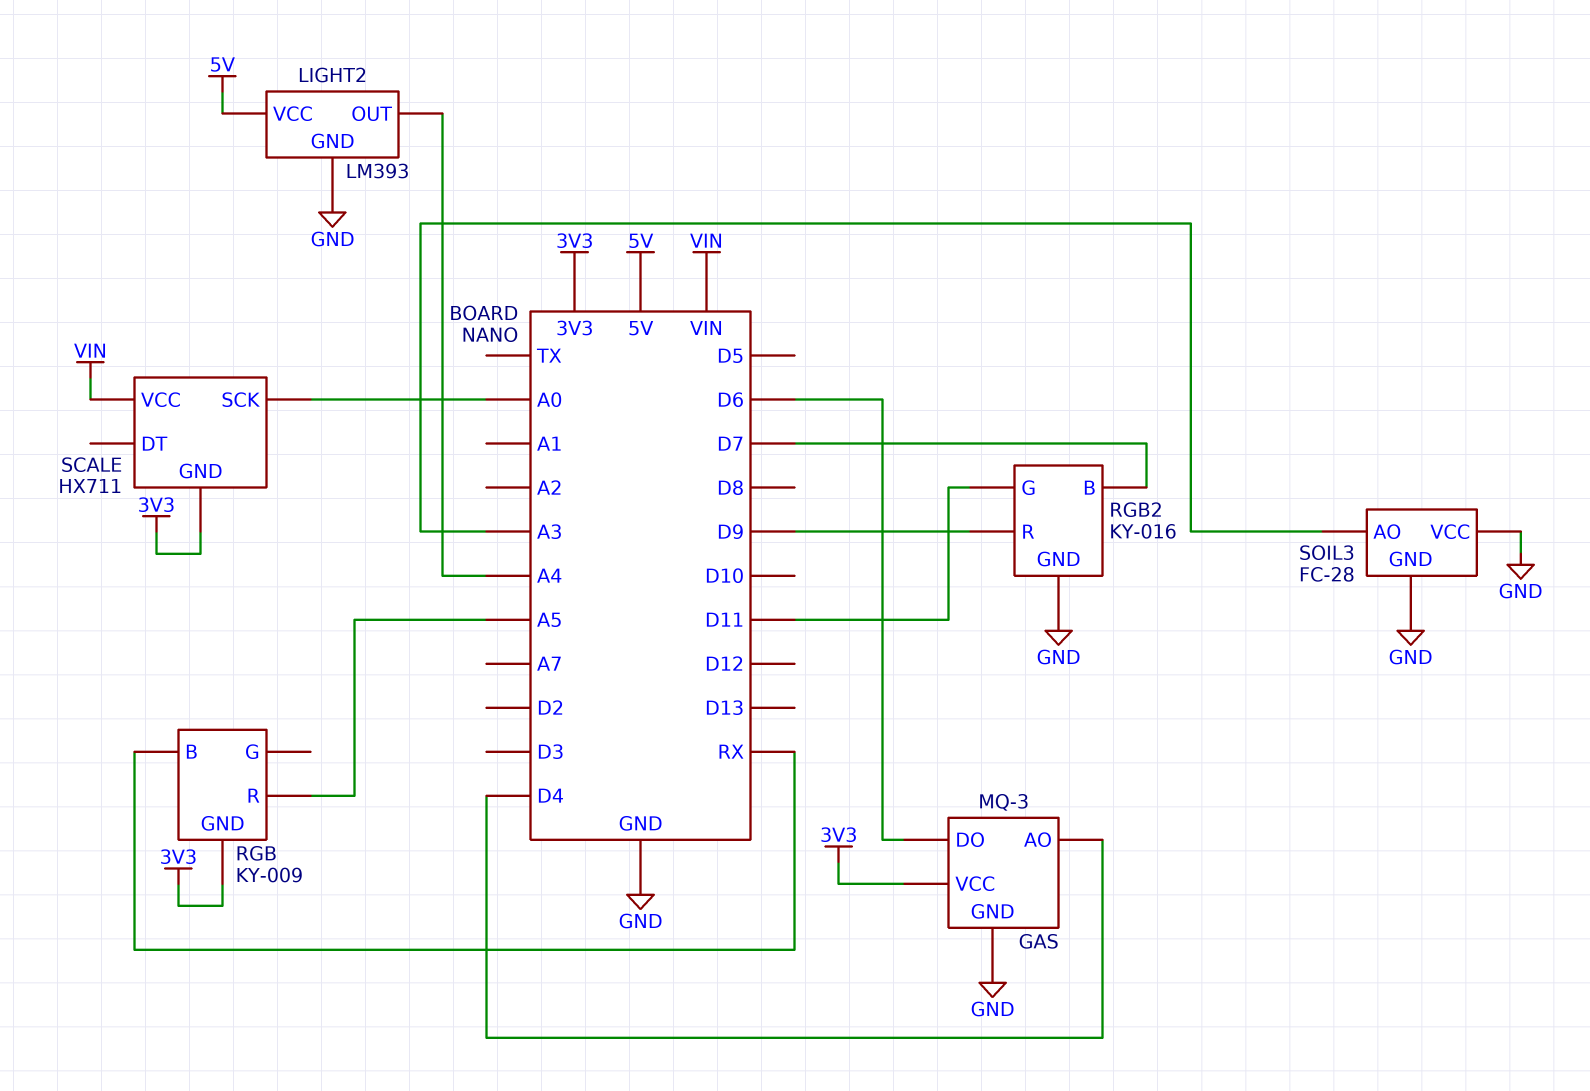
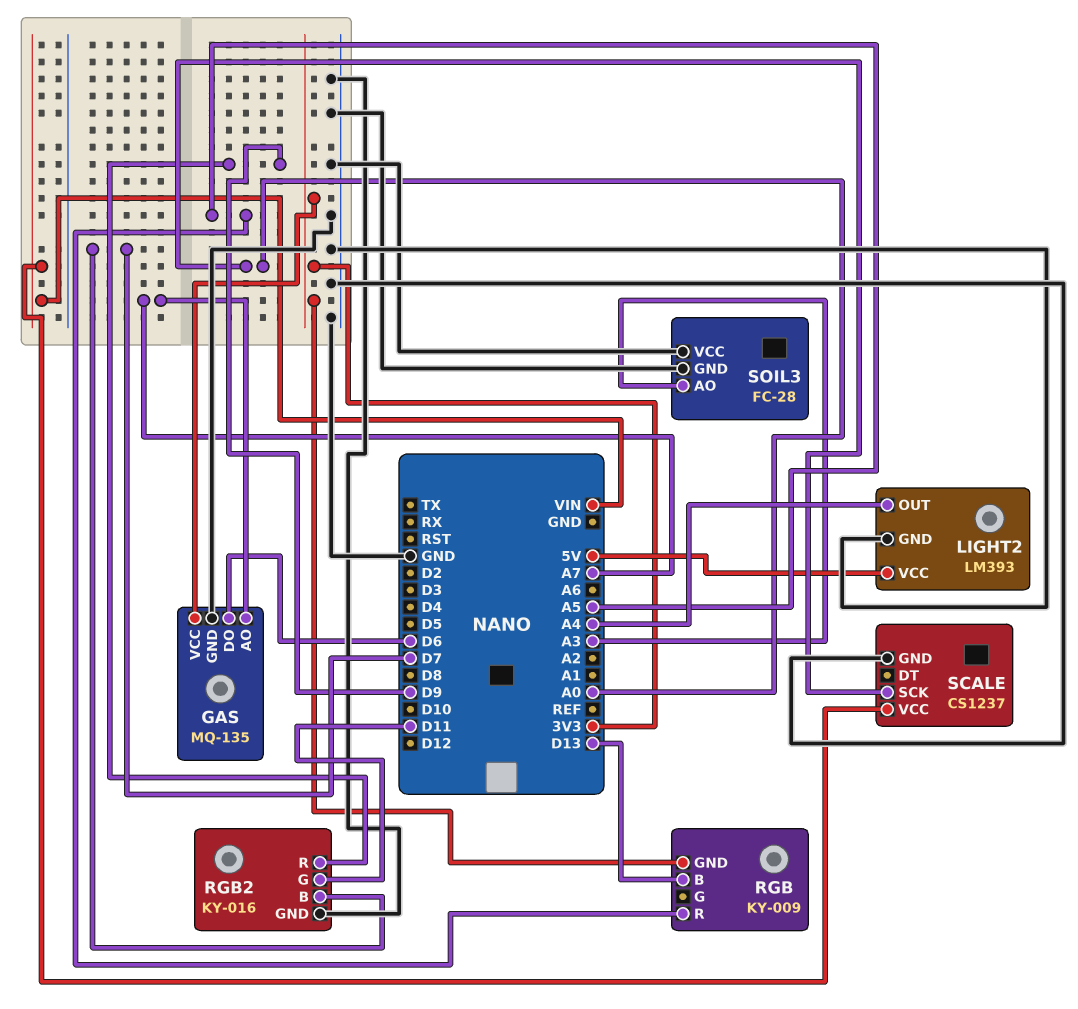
GAS: MQ-3 -> MQ-135
GAS pin AO: D4 -> A7
RGB pin B: RX -> D13
SCALE: HX711 -> CS1237
SCALE pin GND: 3V3 -> GND

